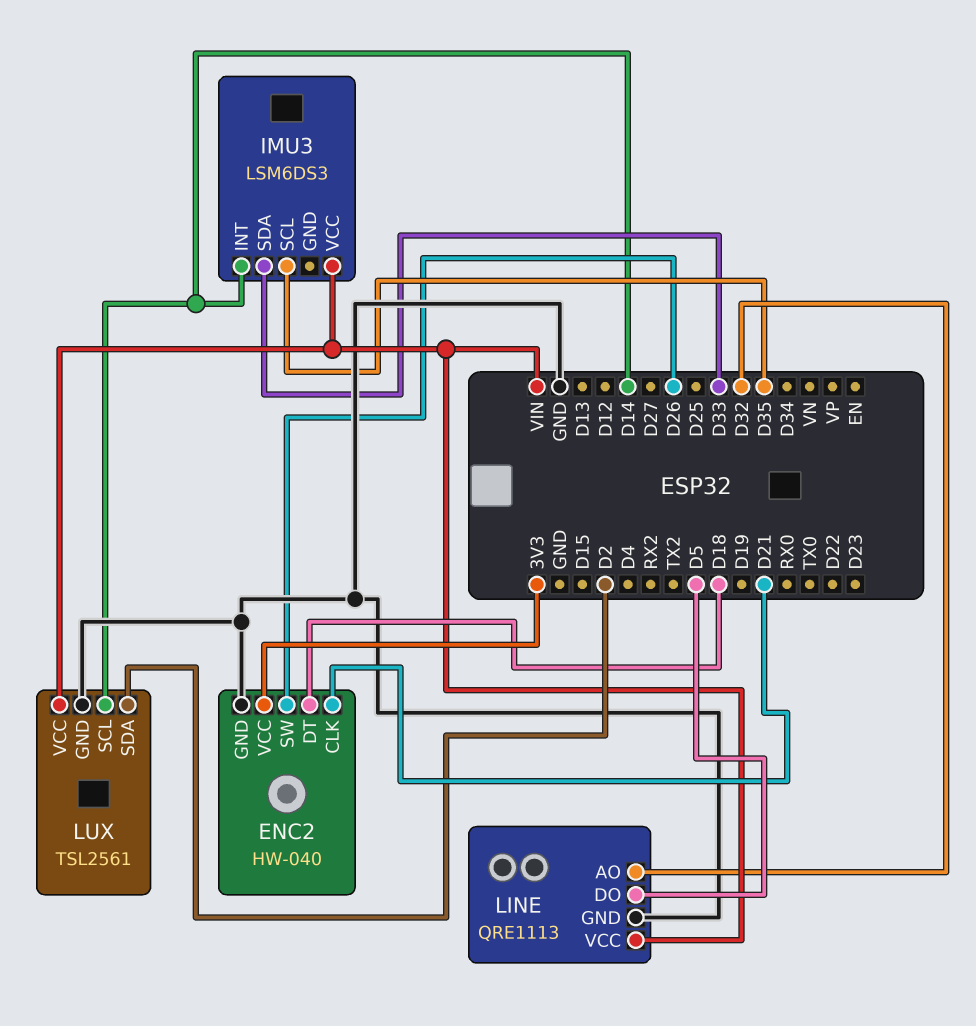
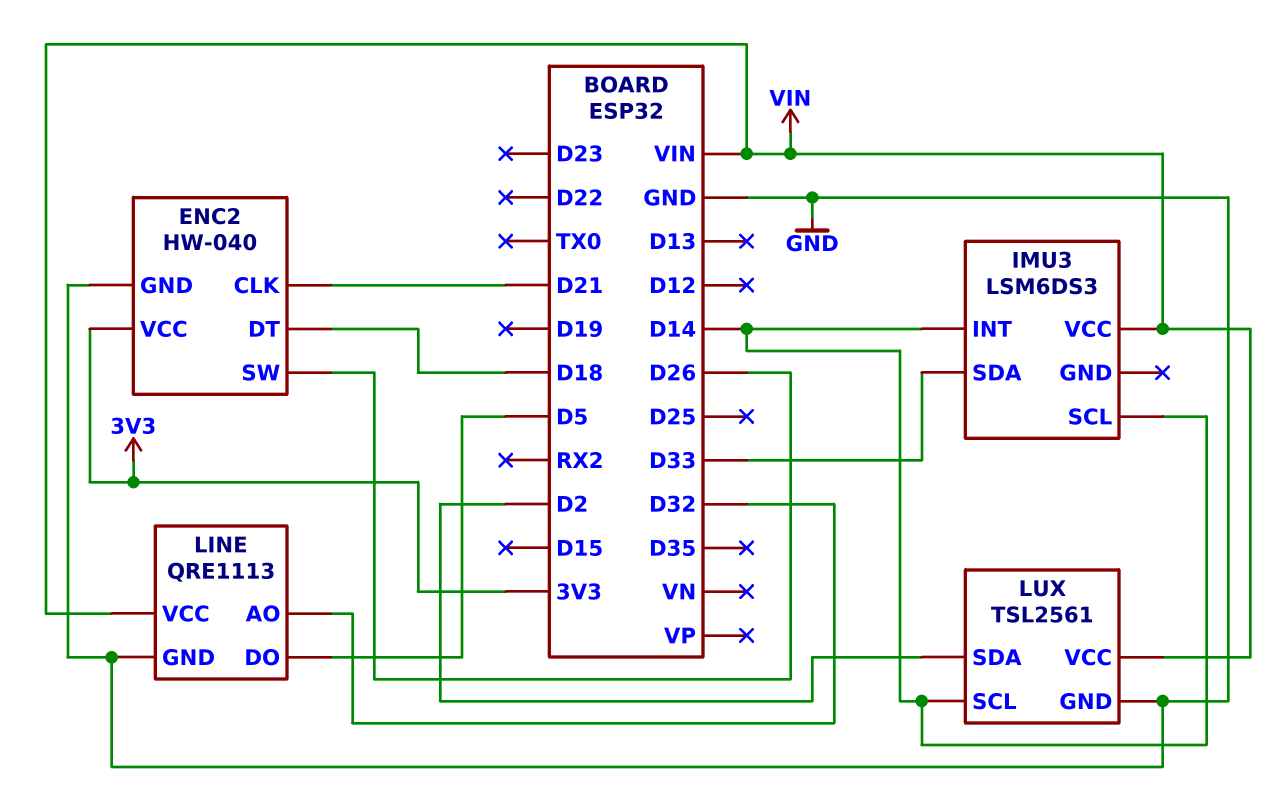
IMU3 pin SCL: D35 -> D14

